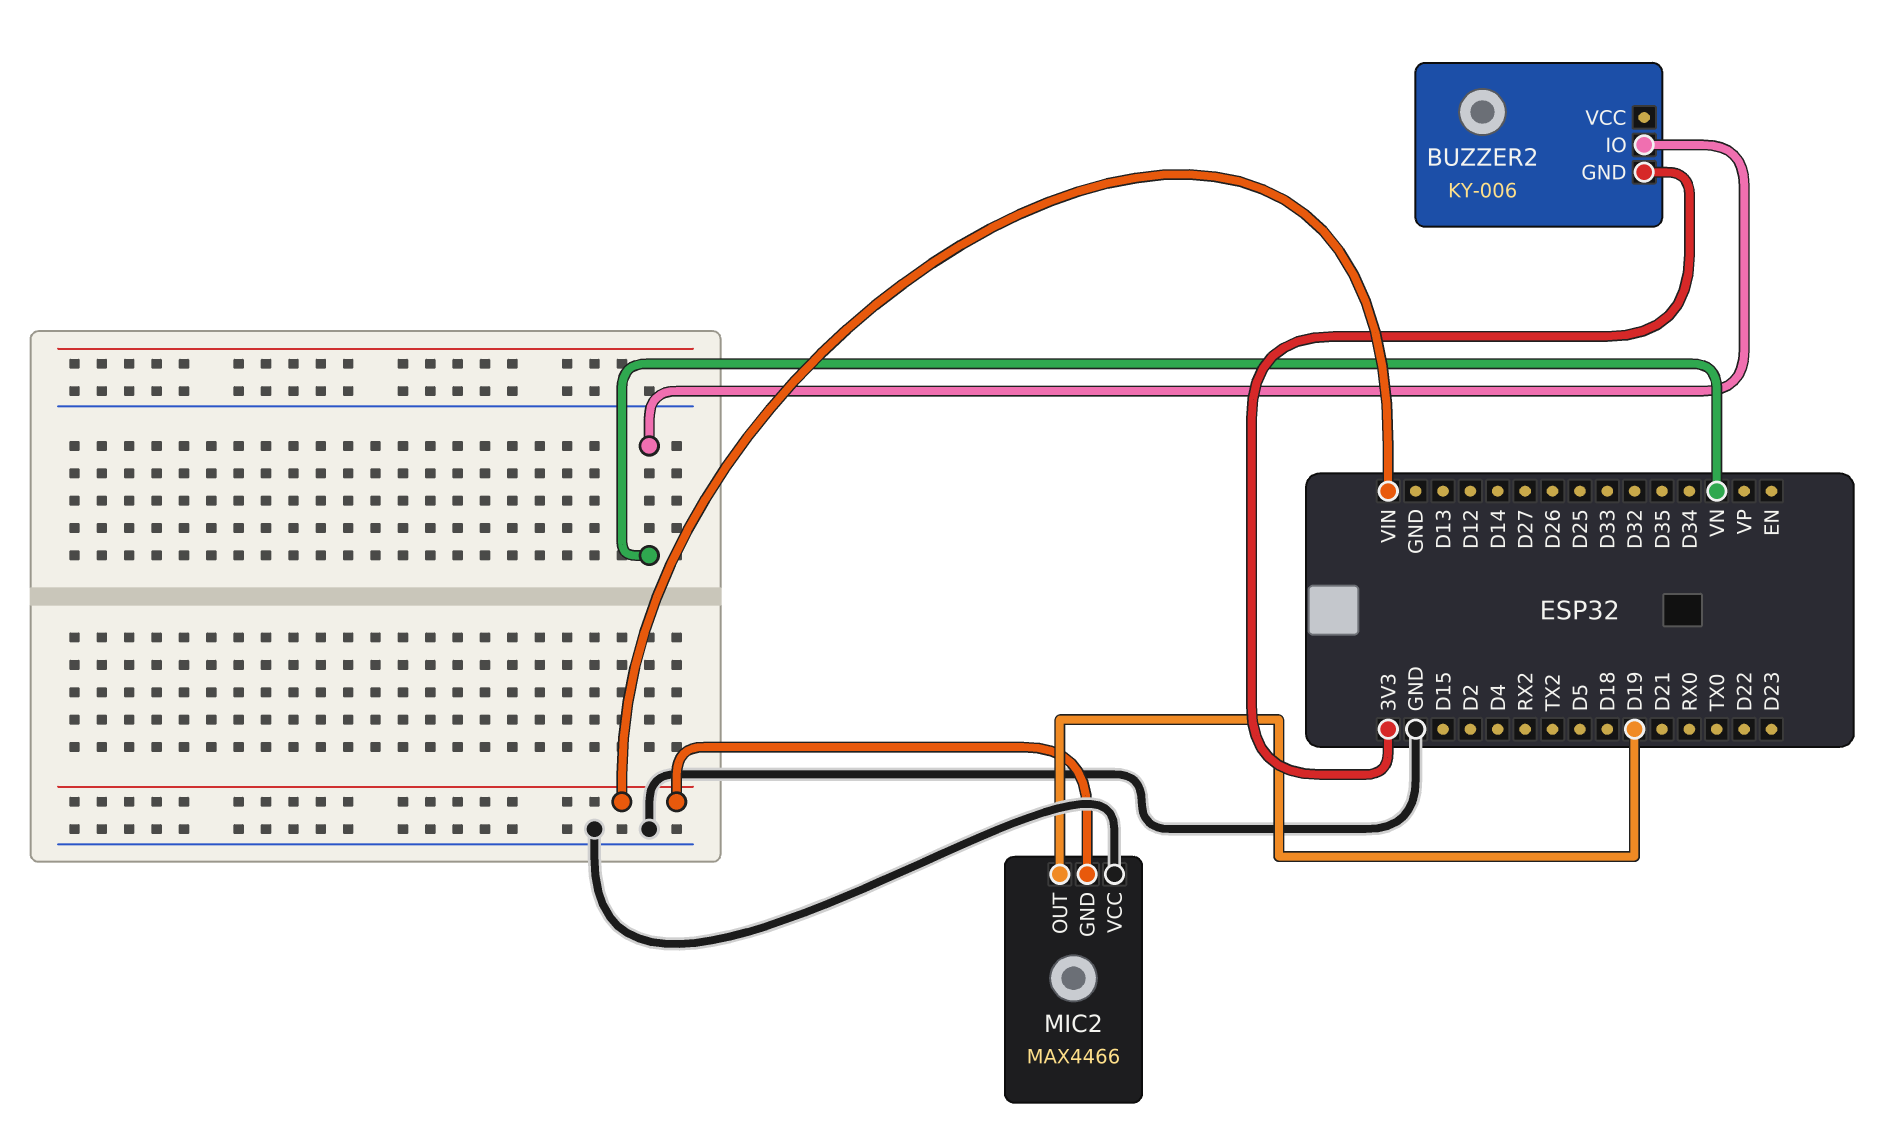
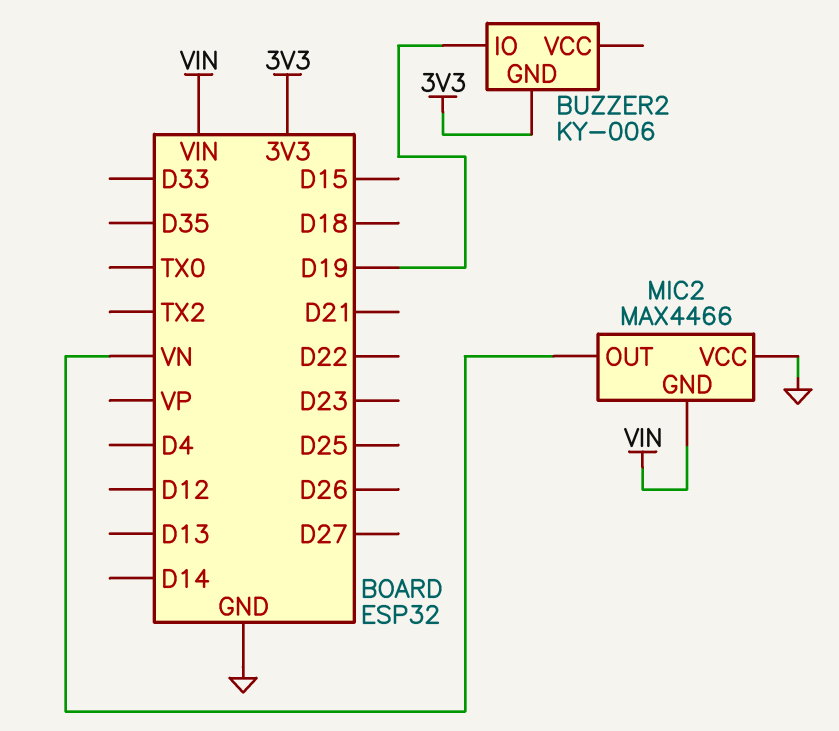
BUZZER2 pin IO: VN -> D19
MIC2 pin OUT: D19 -> VN

